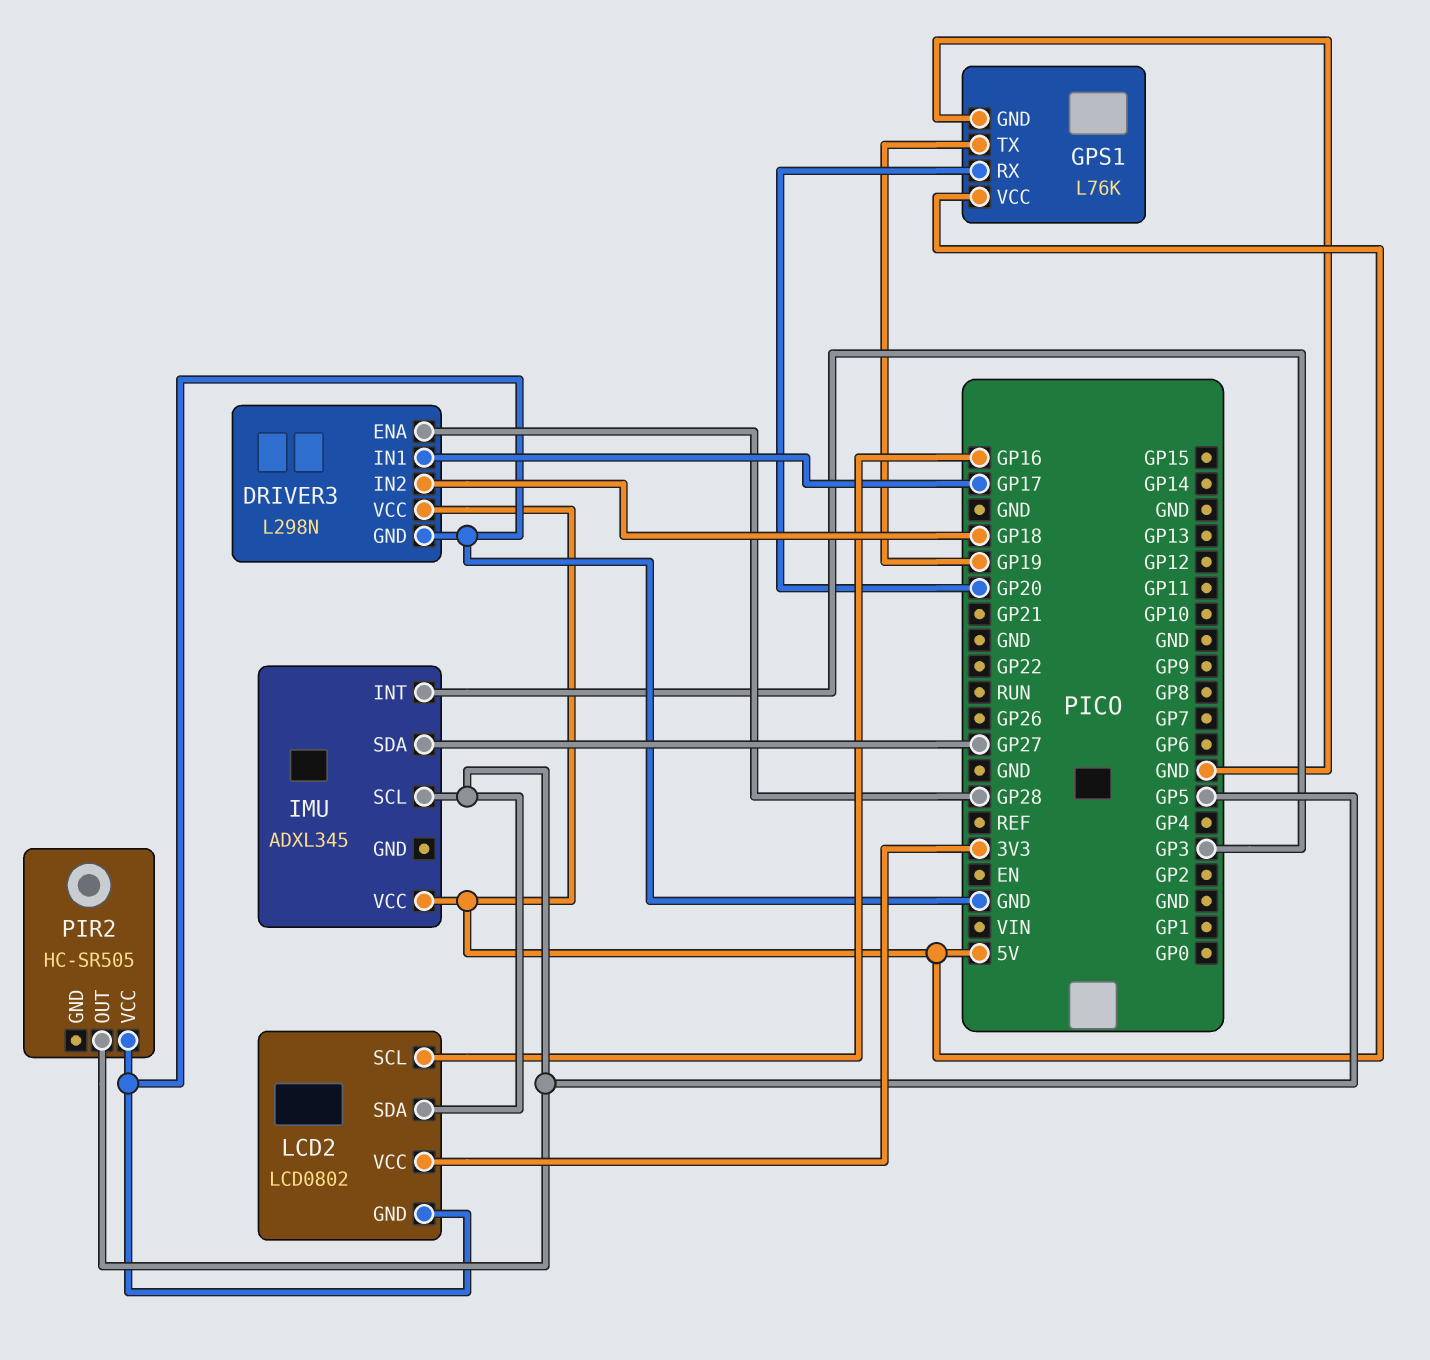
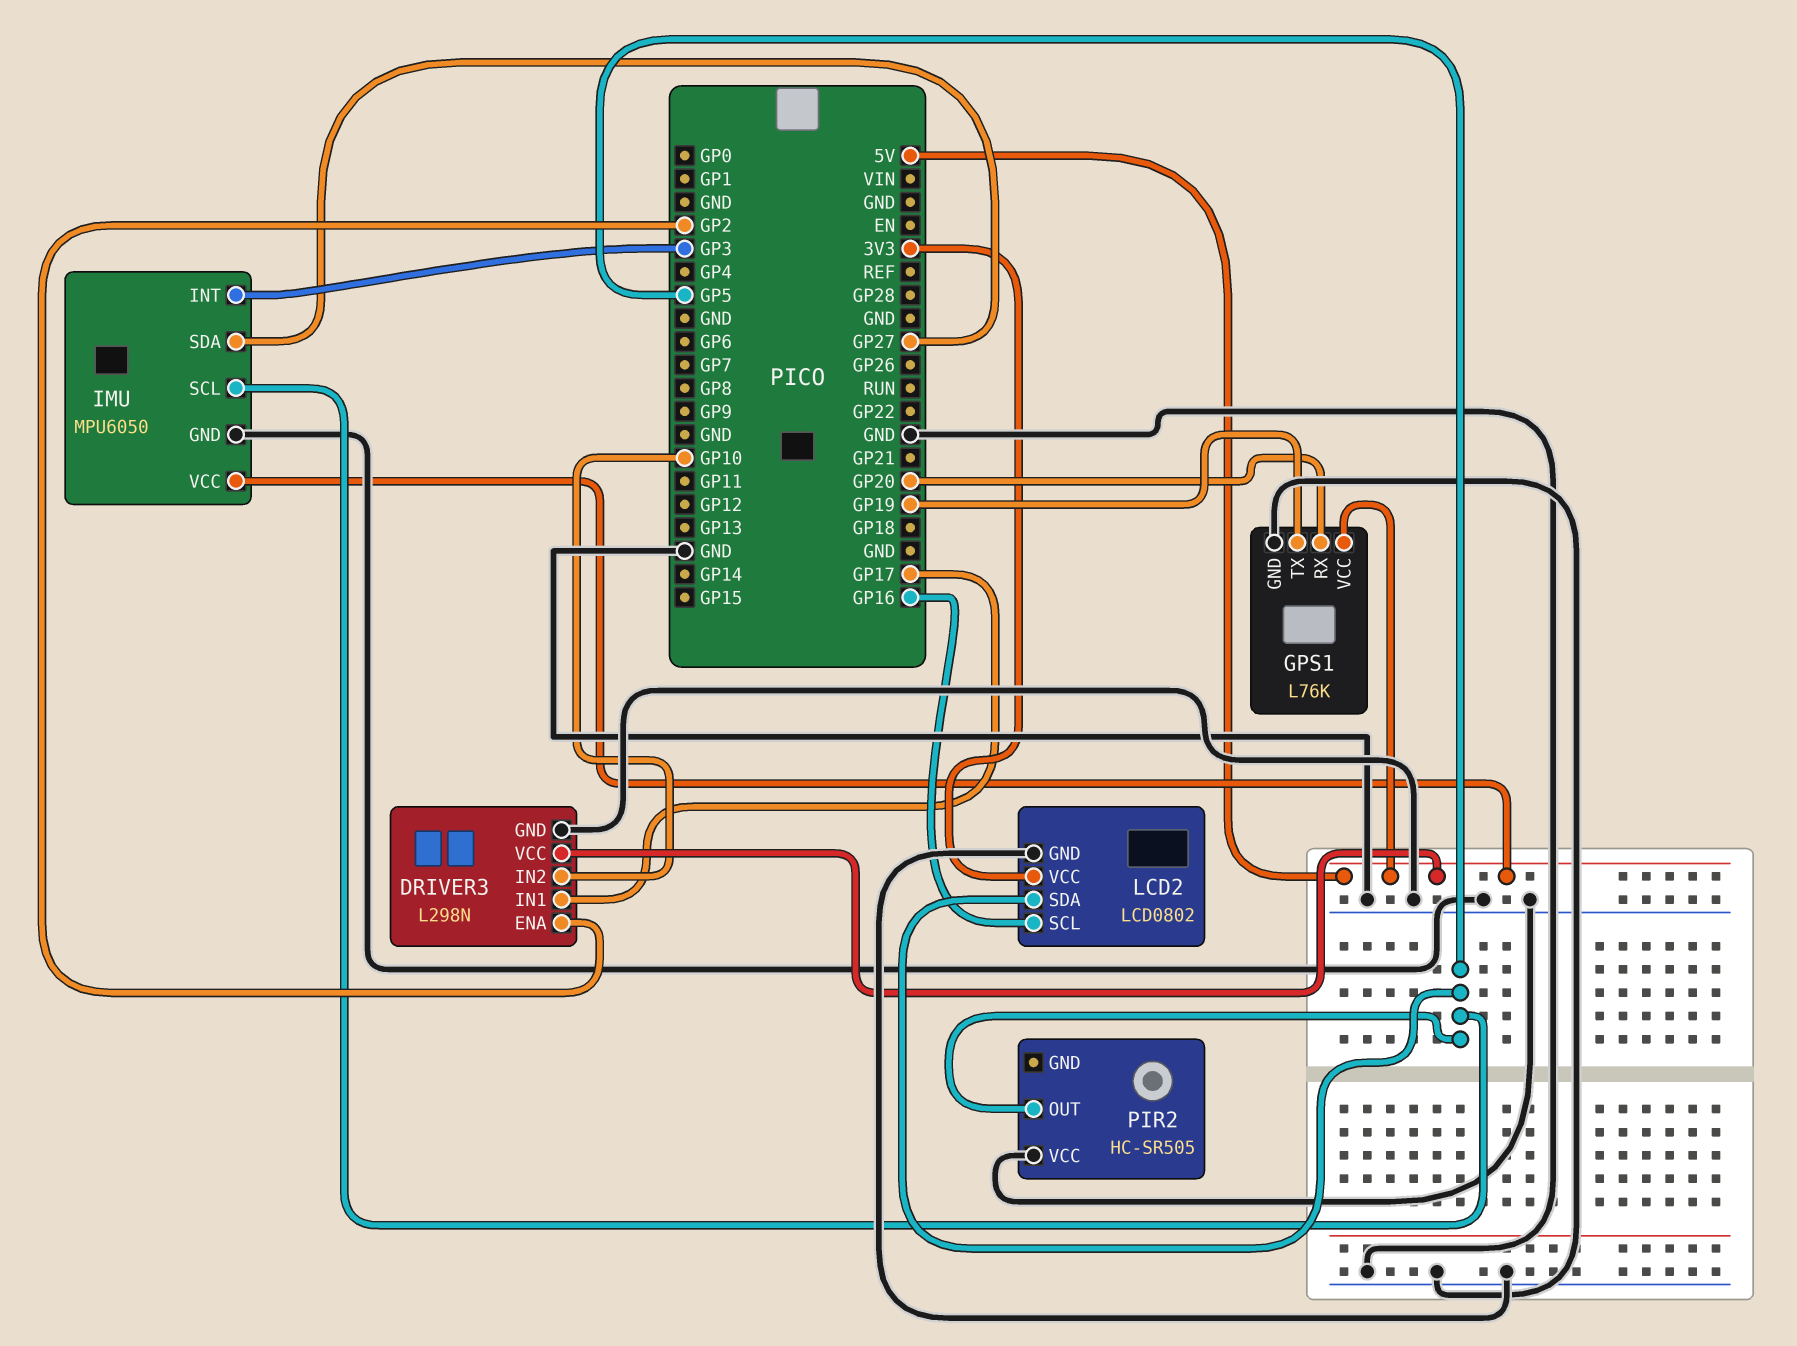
DRIVER3 pin ENA: GP28 -> GP2
DRIVER3 pin IN2: GP18 -> GP10
IMU: ADXL345 -> MPU6050
IMU pin GND: none -> GND

